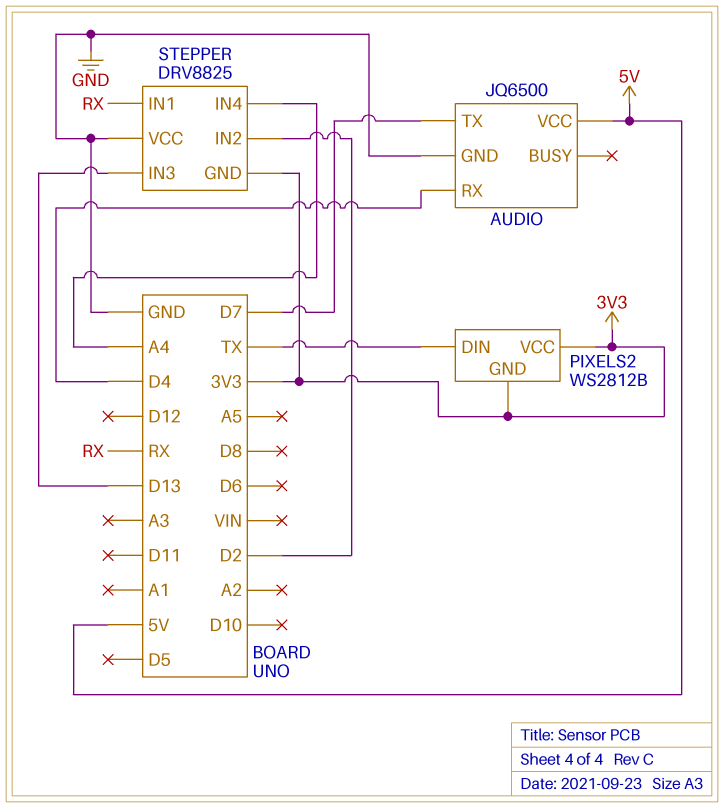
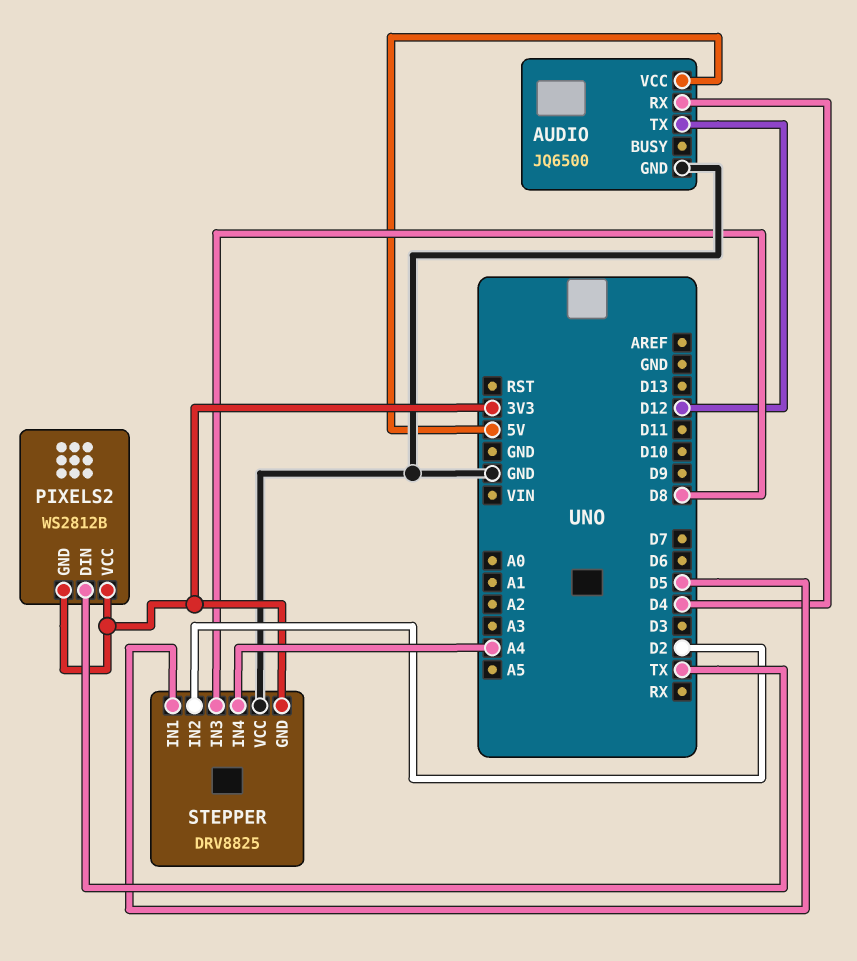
AUDIO pin TX: D7 -> D12
STEPPER pin IN1: RX -> D5
STEPPER pin IN3: D13 -> D8

